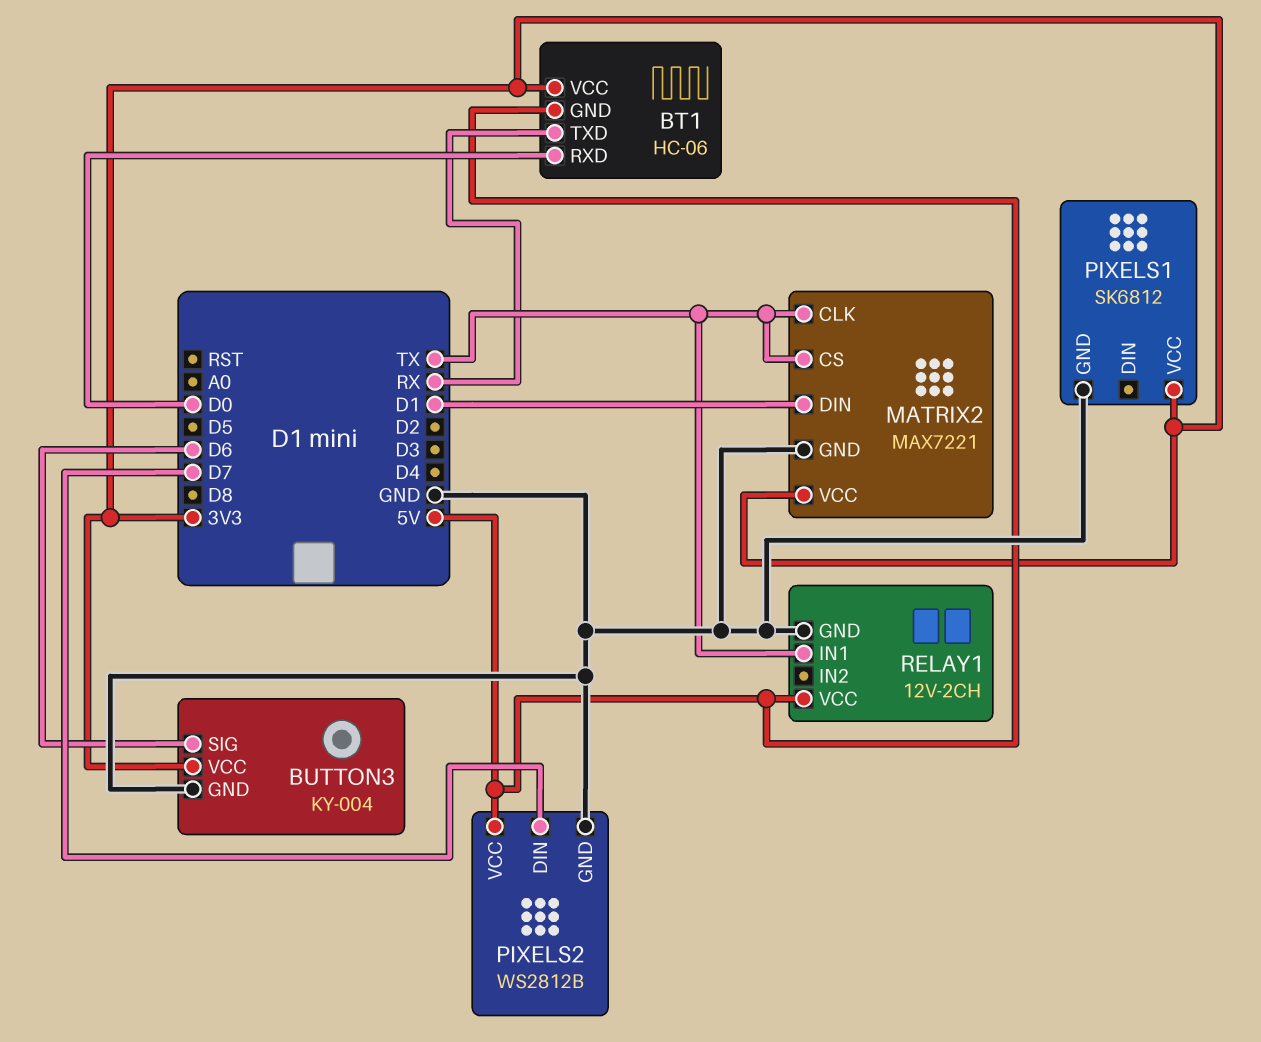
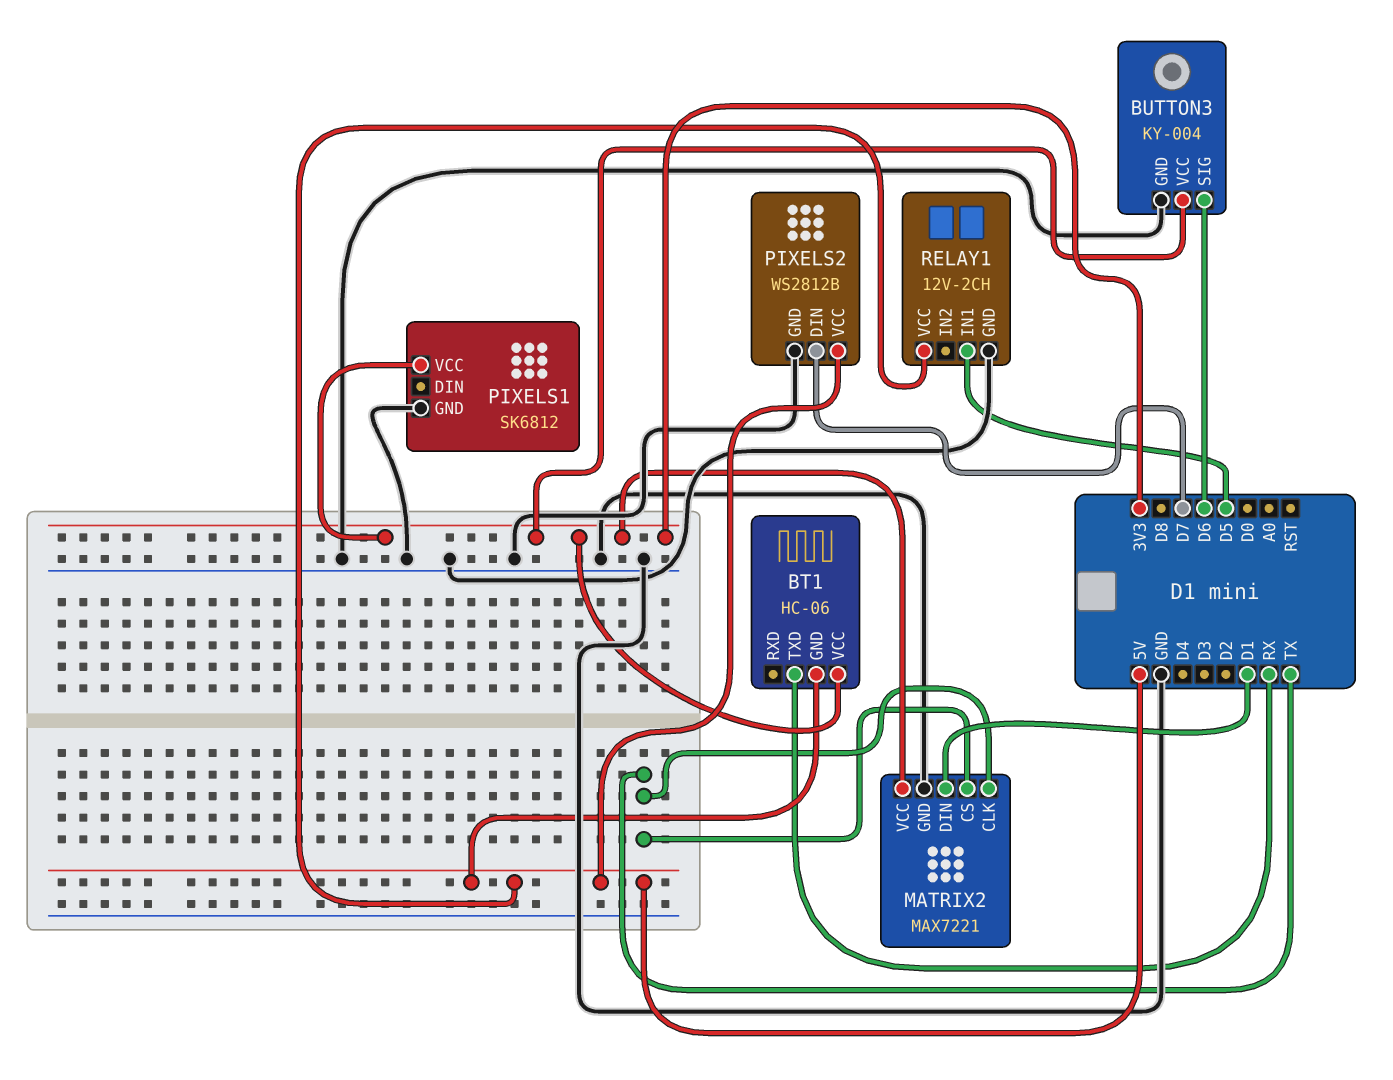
BT1 pin RXD: D0 -> none
RELAY1 pin IN1: TX -> D5

